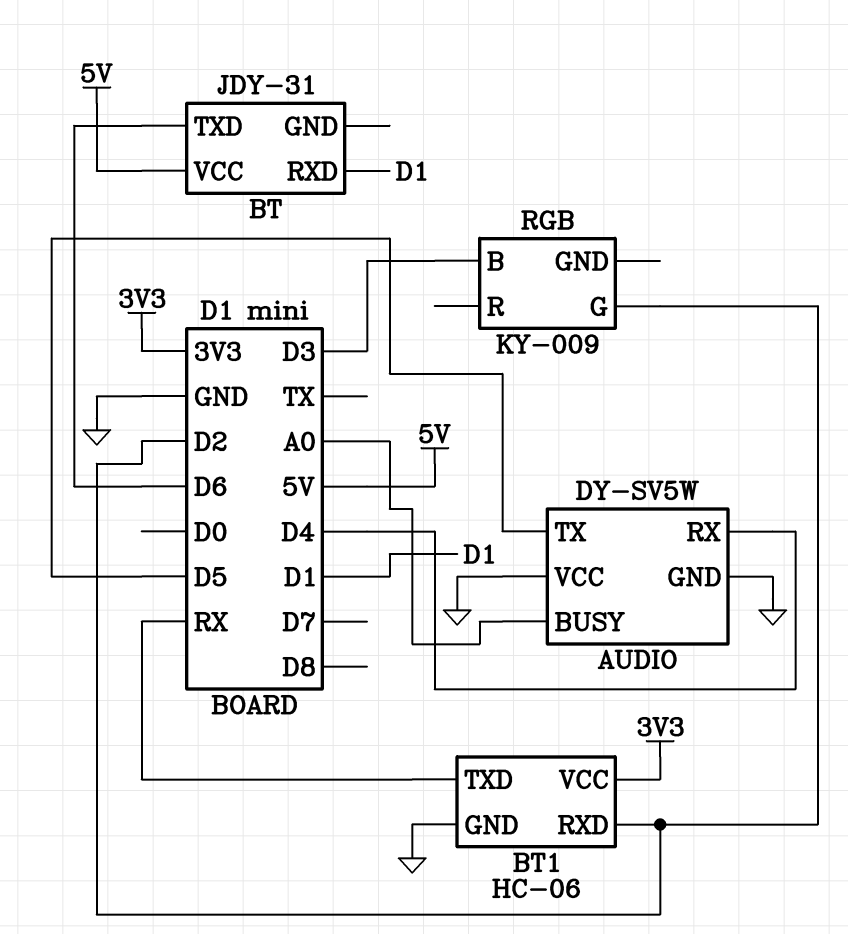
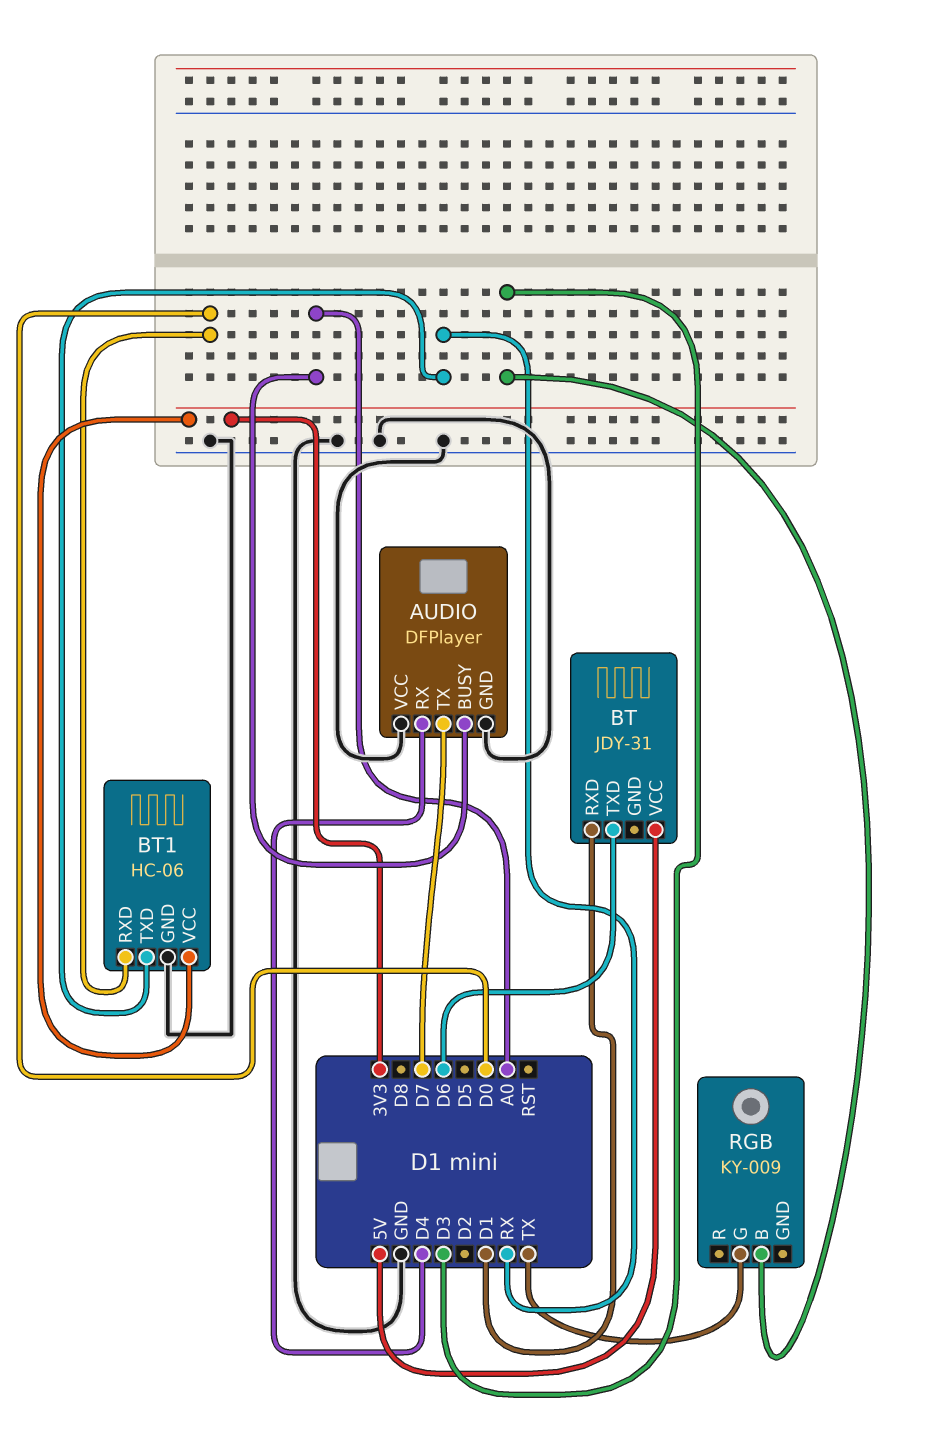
AUDIO: DY-SV5W -> DFPlayer
AUDIO pin TX: D5 -> D7
BT1 pin RXD: D2 -> D0
RGB pin G: D2 -> TX

